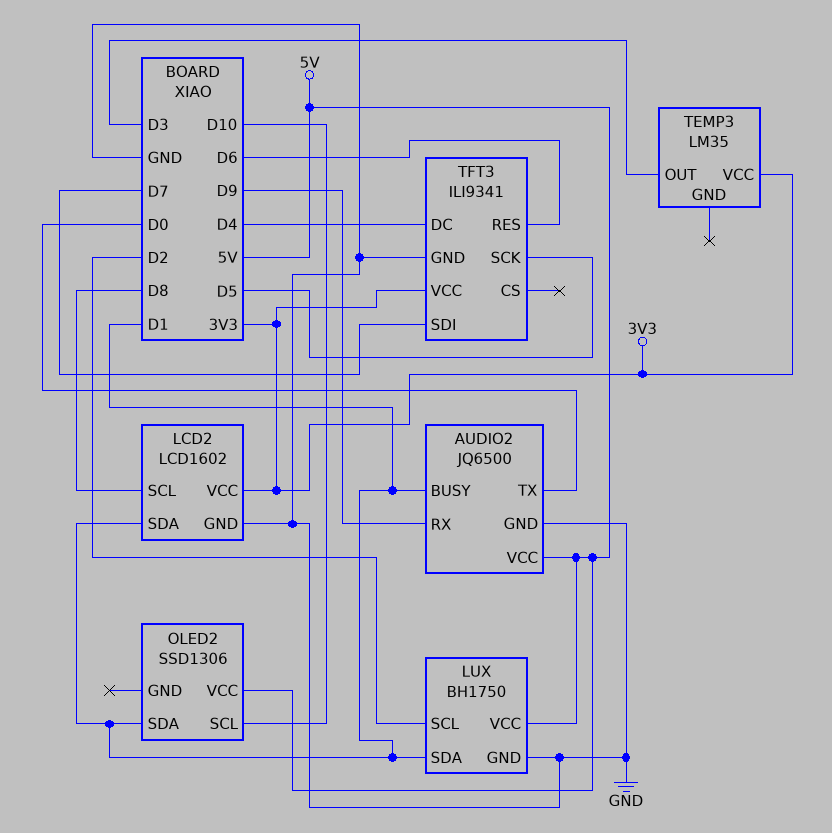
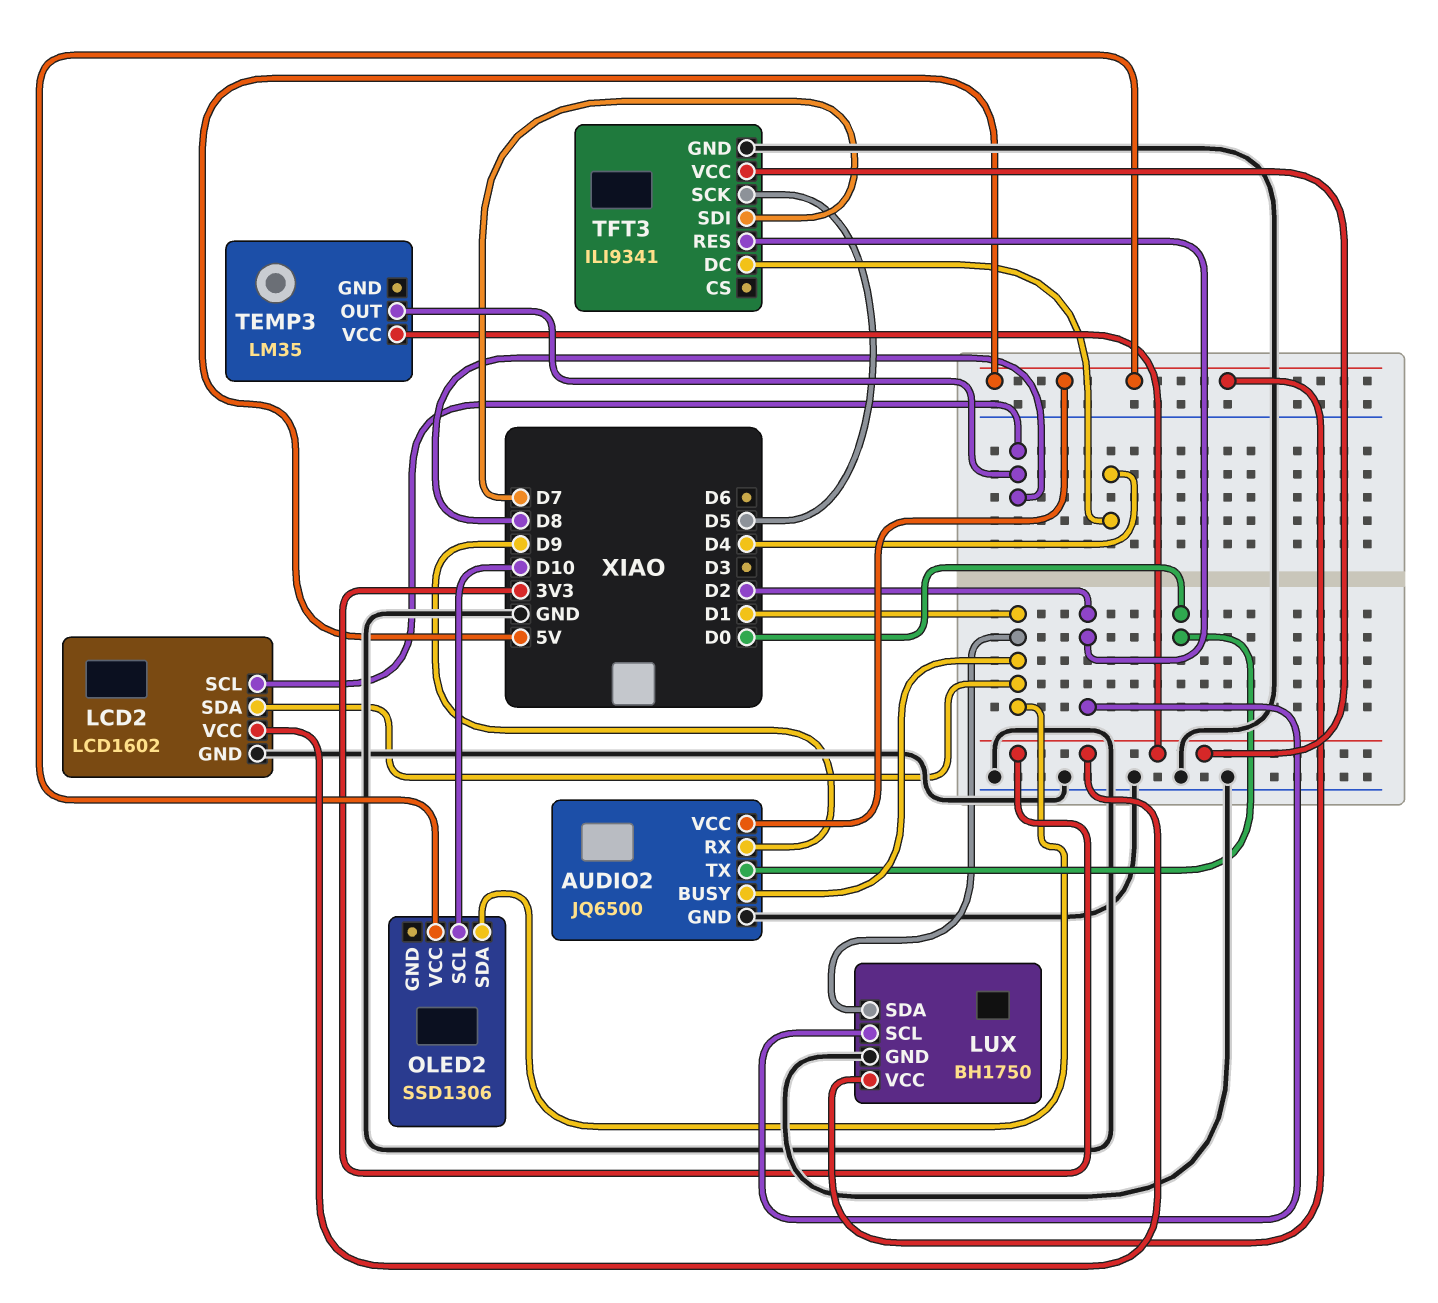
TEMP3 pin OUT: D3 -> D8
TFT3 pin RES: D6 -> D2

